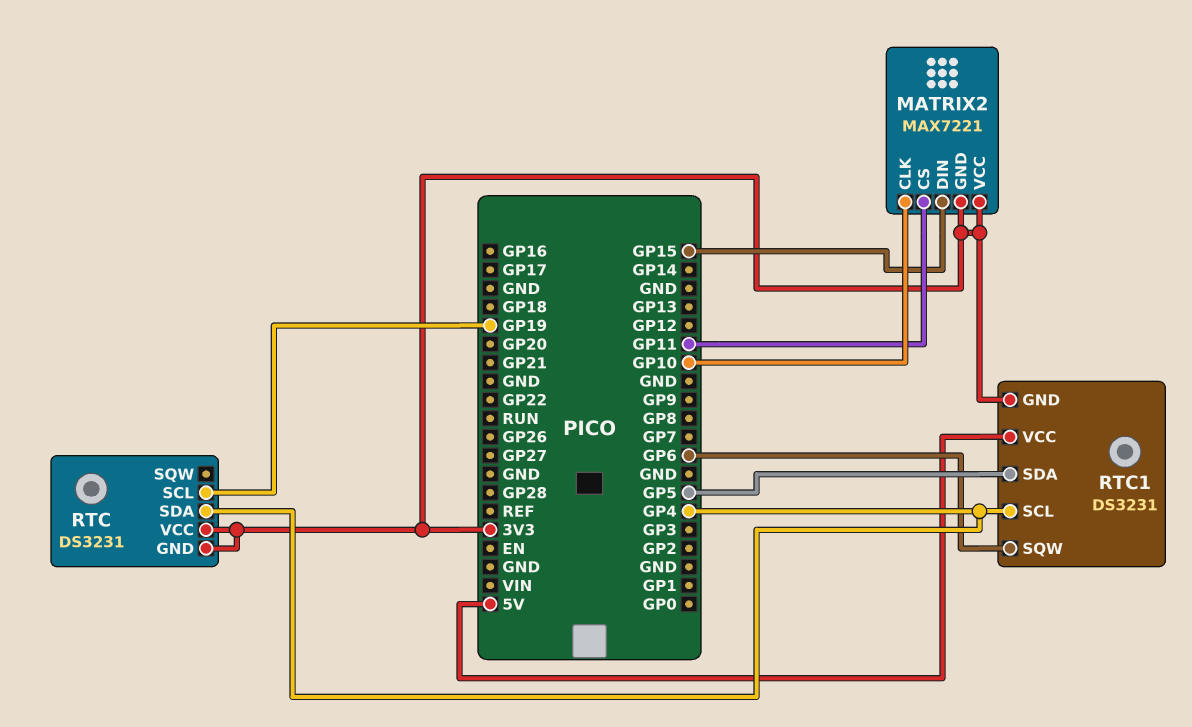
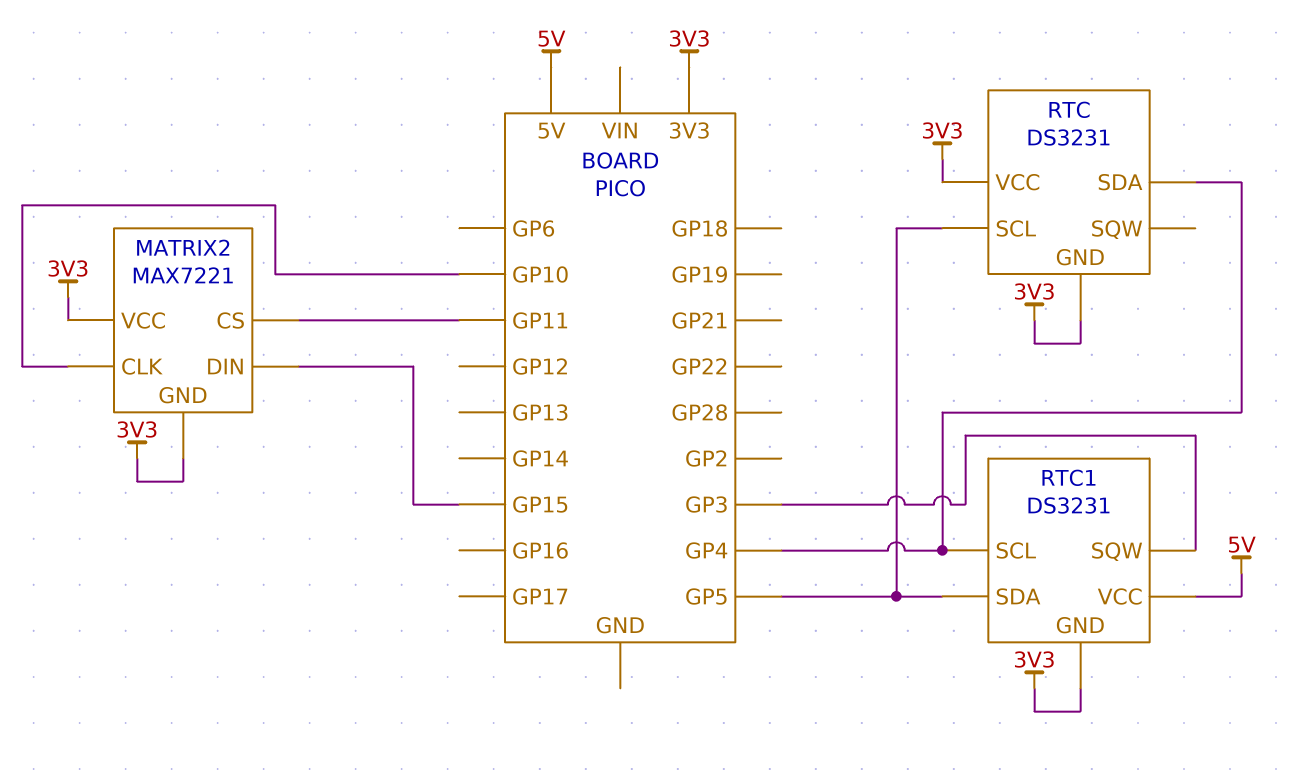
RTC pin SCL: GP19 -> GP5
RTC1 pin SQW: GP6 -> GP3

